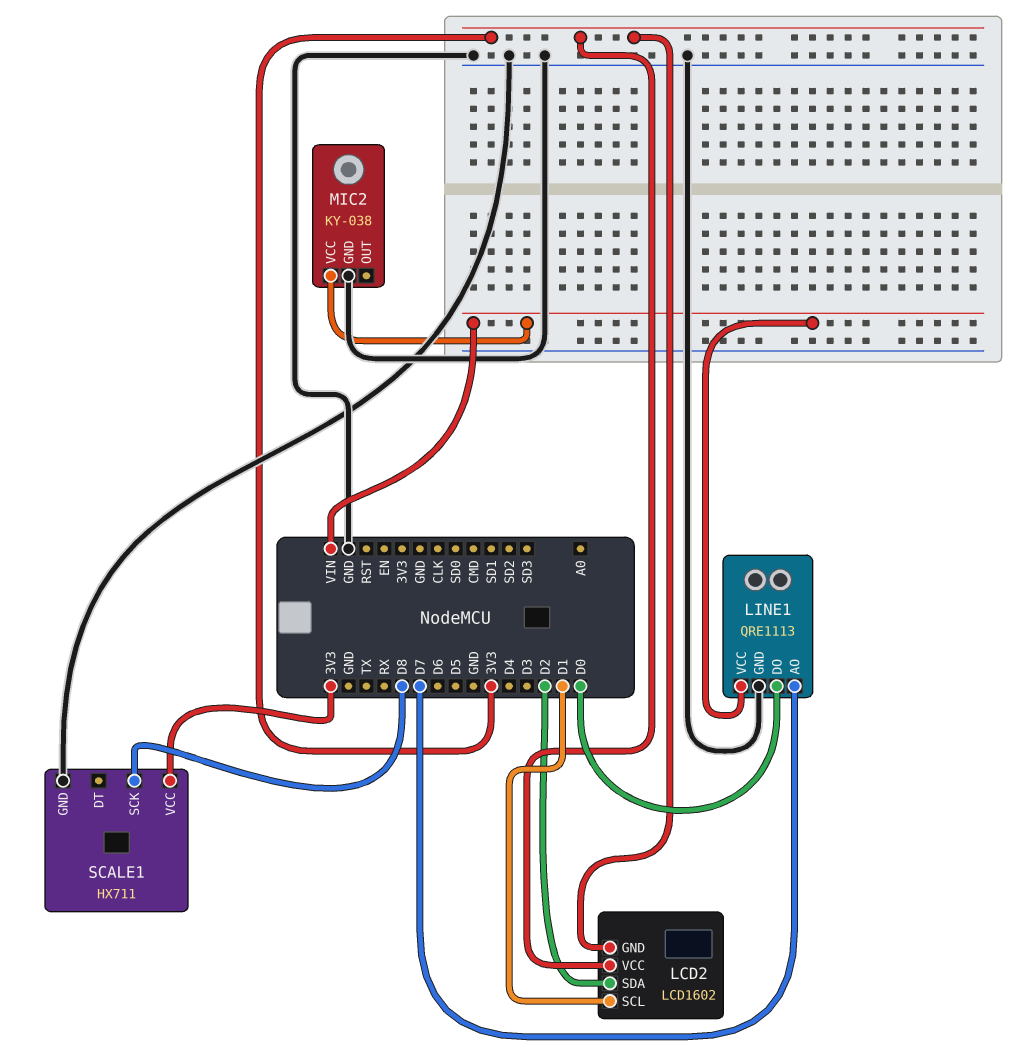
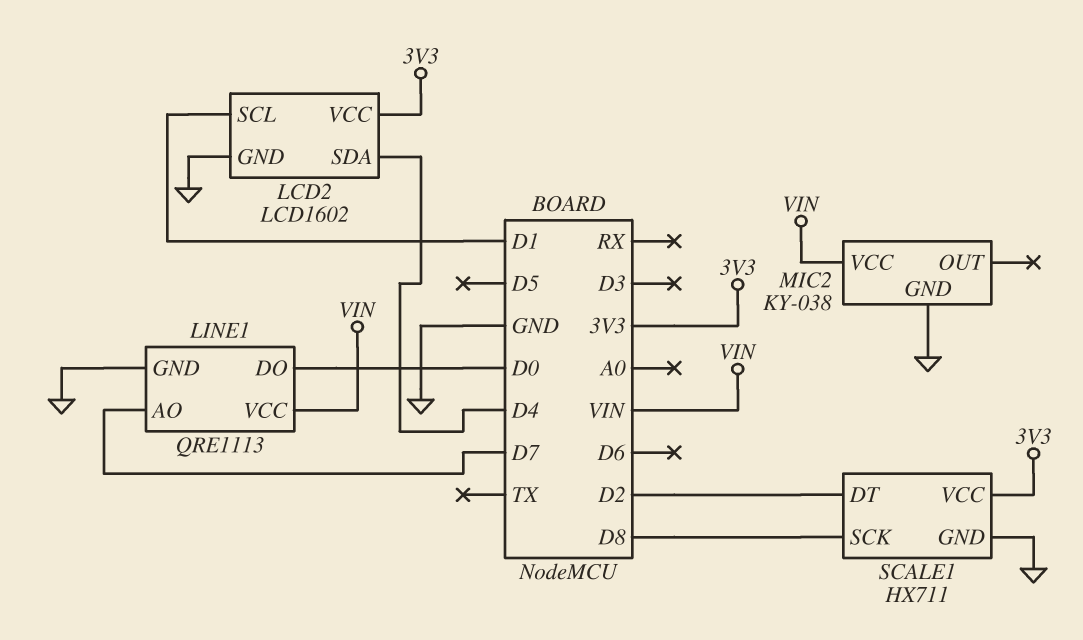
LCD2 pin GND: 3V3 -> GND
LCD2 pin SDA: D2 -> D4
SCALE1 pin DT: none -> D2

